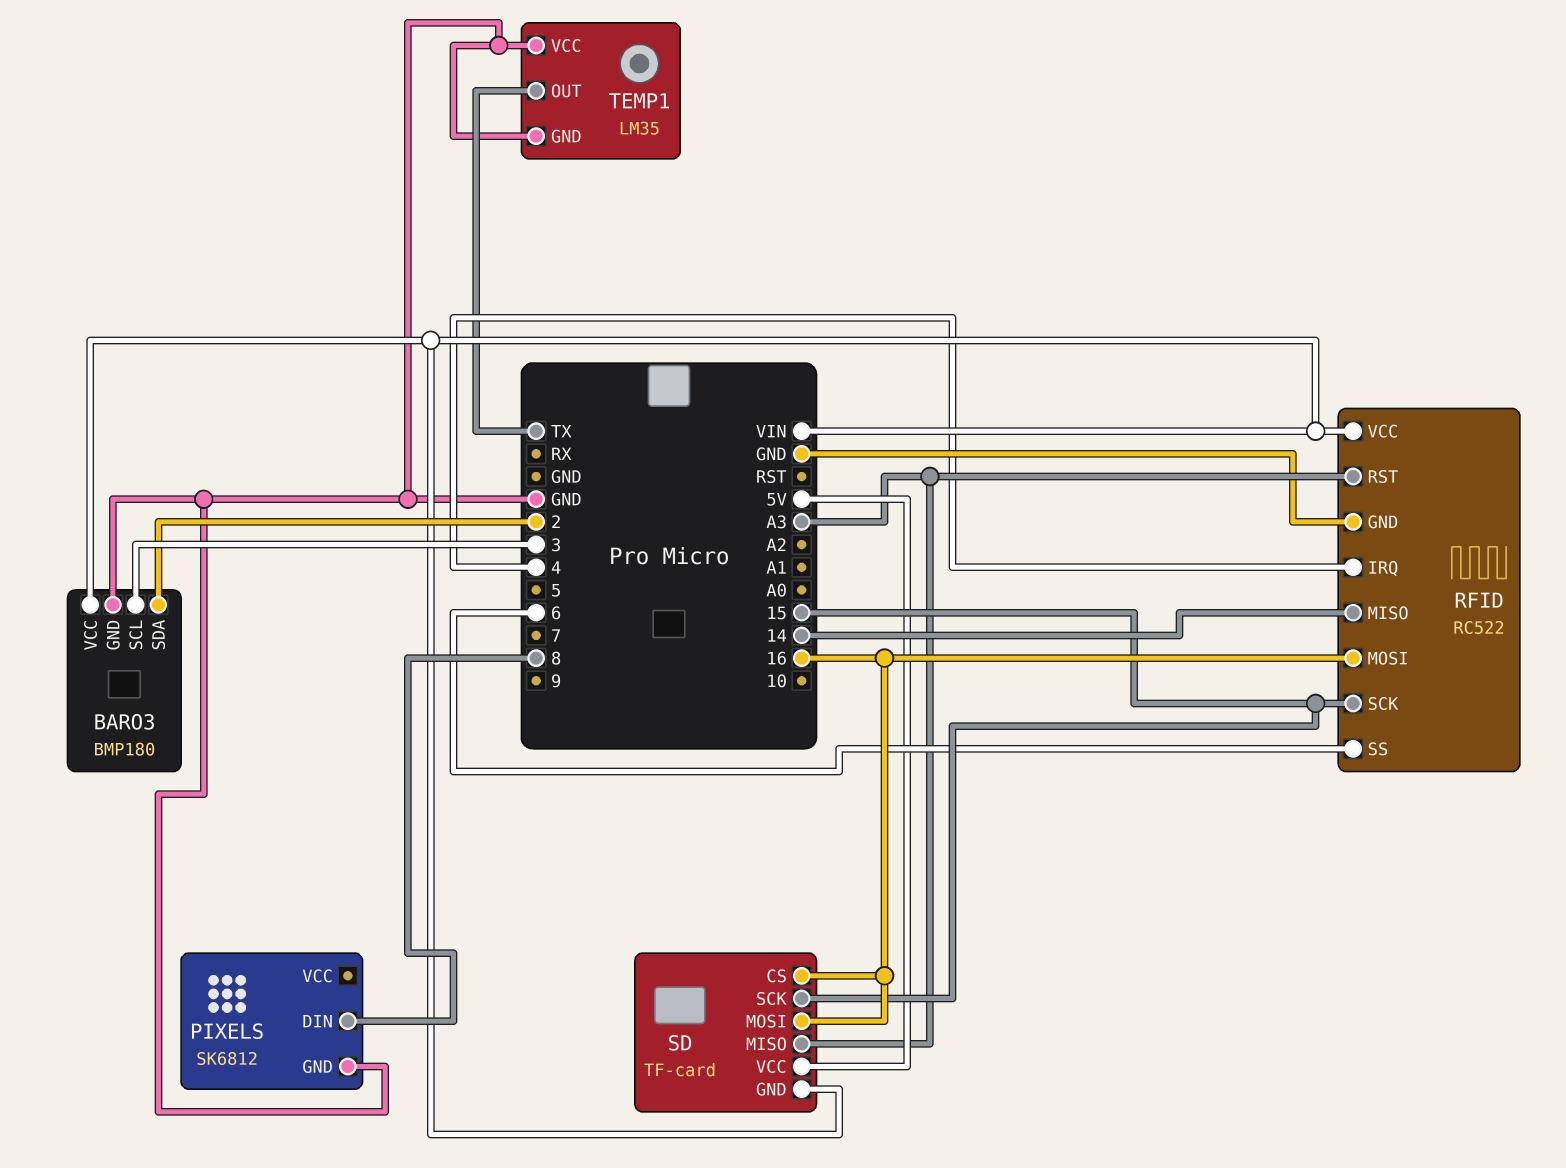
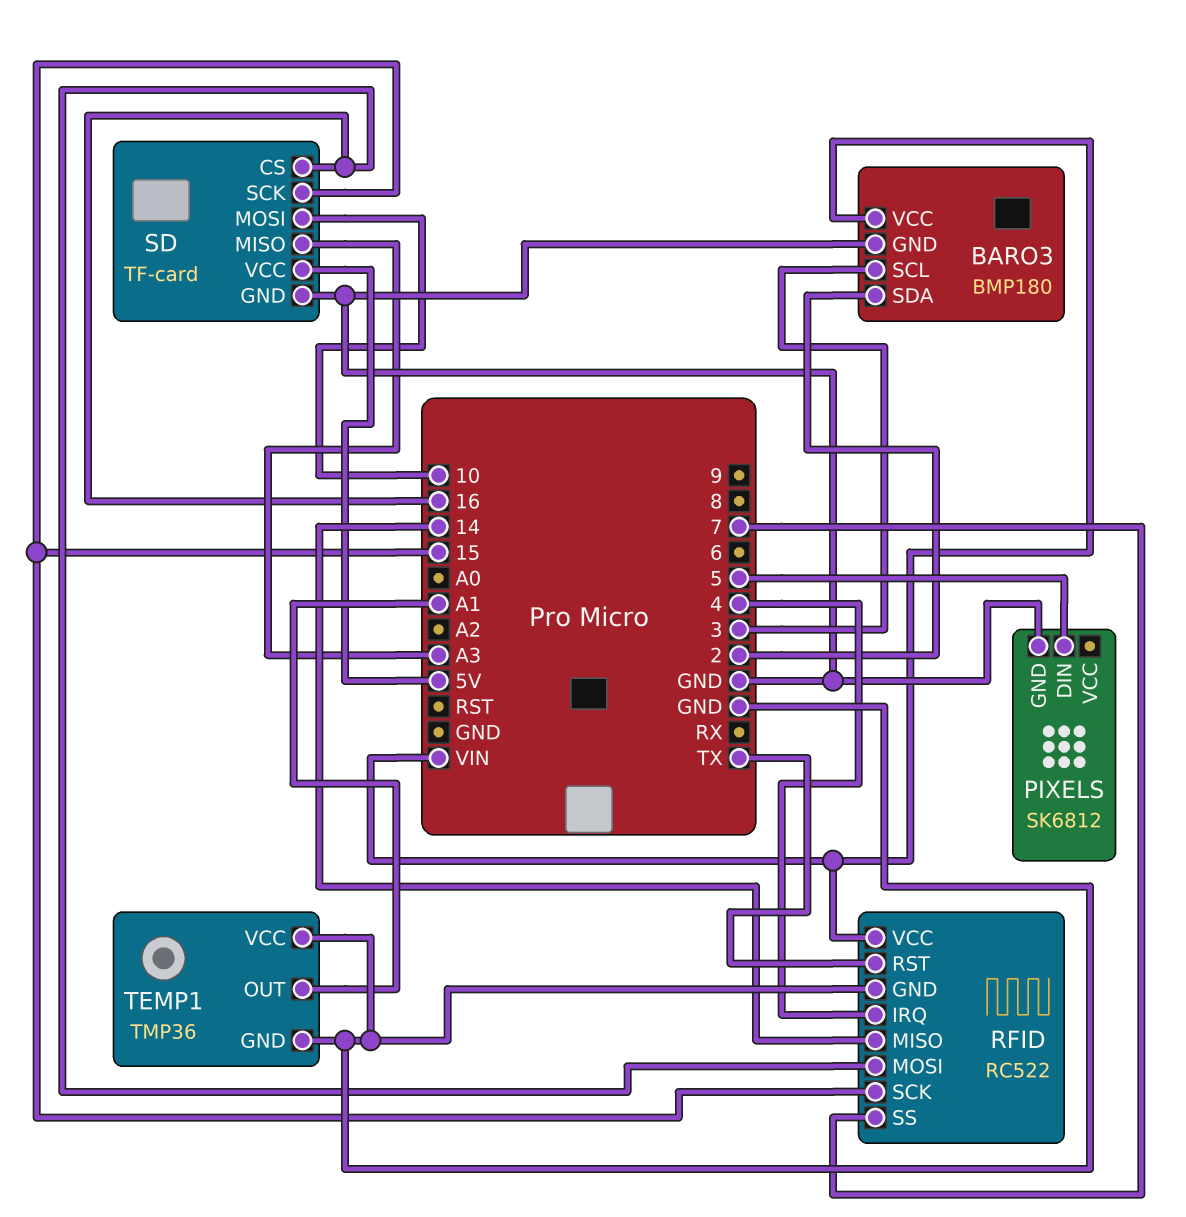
PIXELS pin DIN: 8 -> 5
RFID pin RST: A3 -> TX
RFID pin SS: 6 -> 7
SD pin GND: VIN -> GND
SD pin MOSI: 16 -> 10
TEMP1: LM35 -> TMP36
TEMP1 pin OUT: TX -> A1

